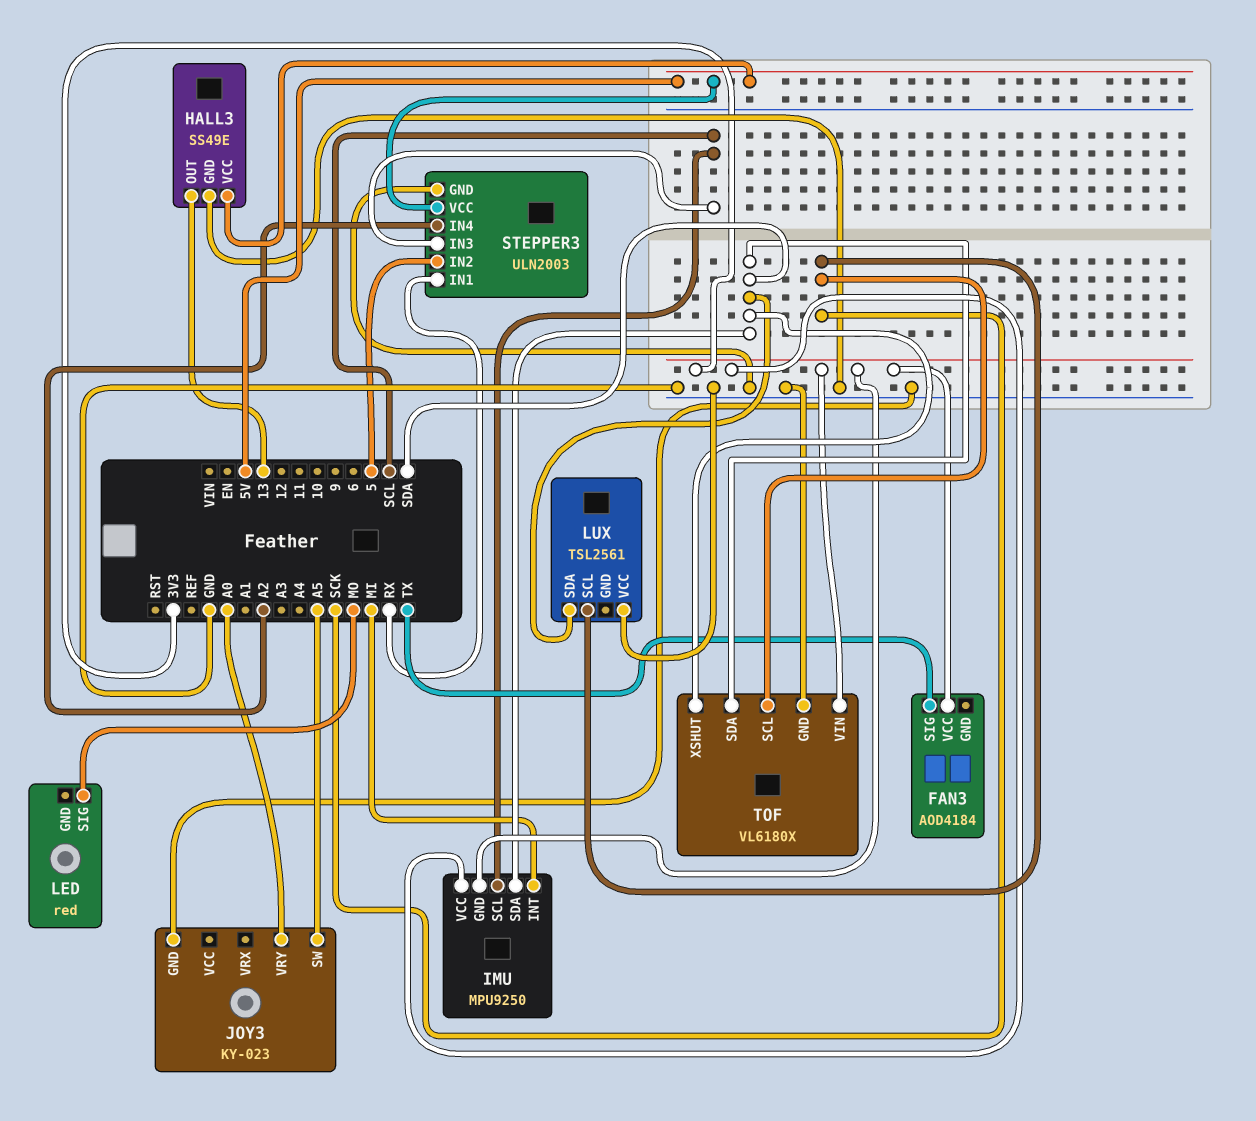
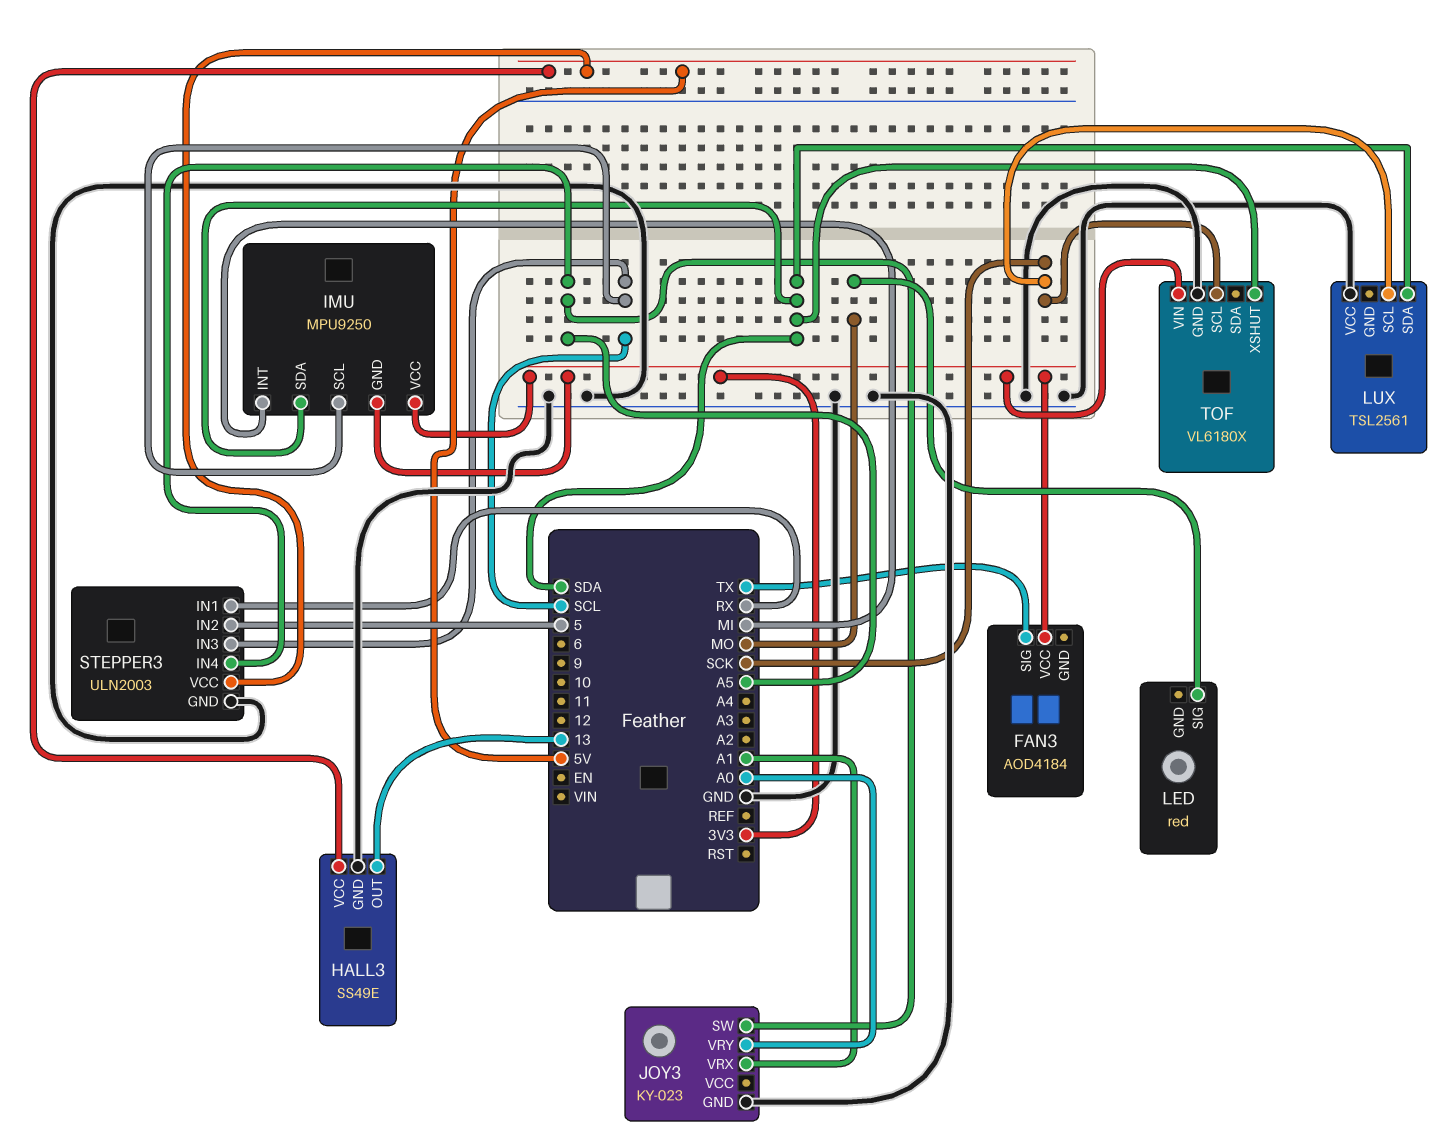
JOY3 pin VRX: none -> A1
STEPPER3 pin IN4: A2 -> A5
TOF pin SDA: SDA -> none

